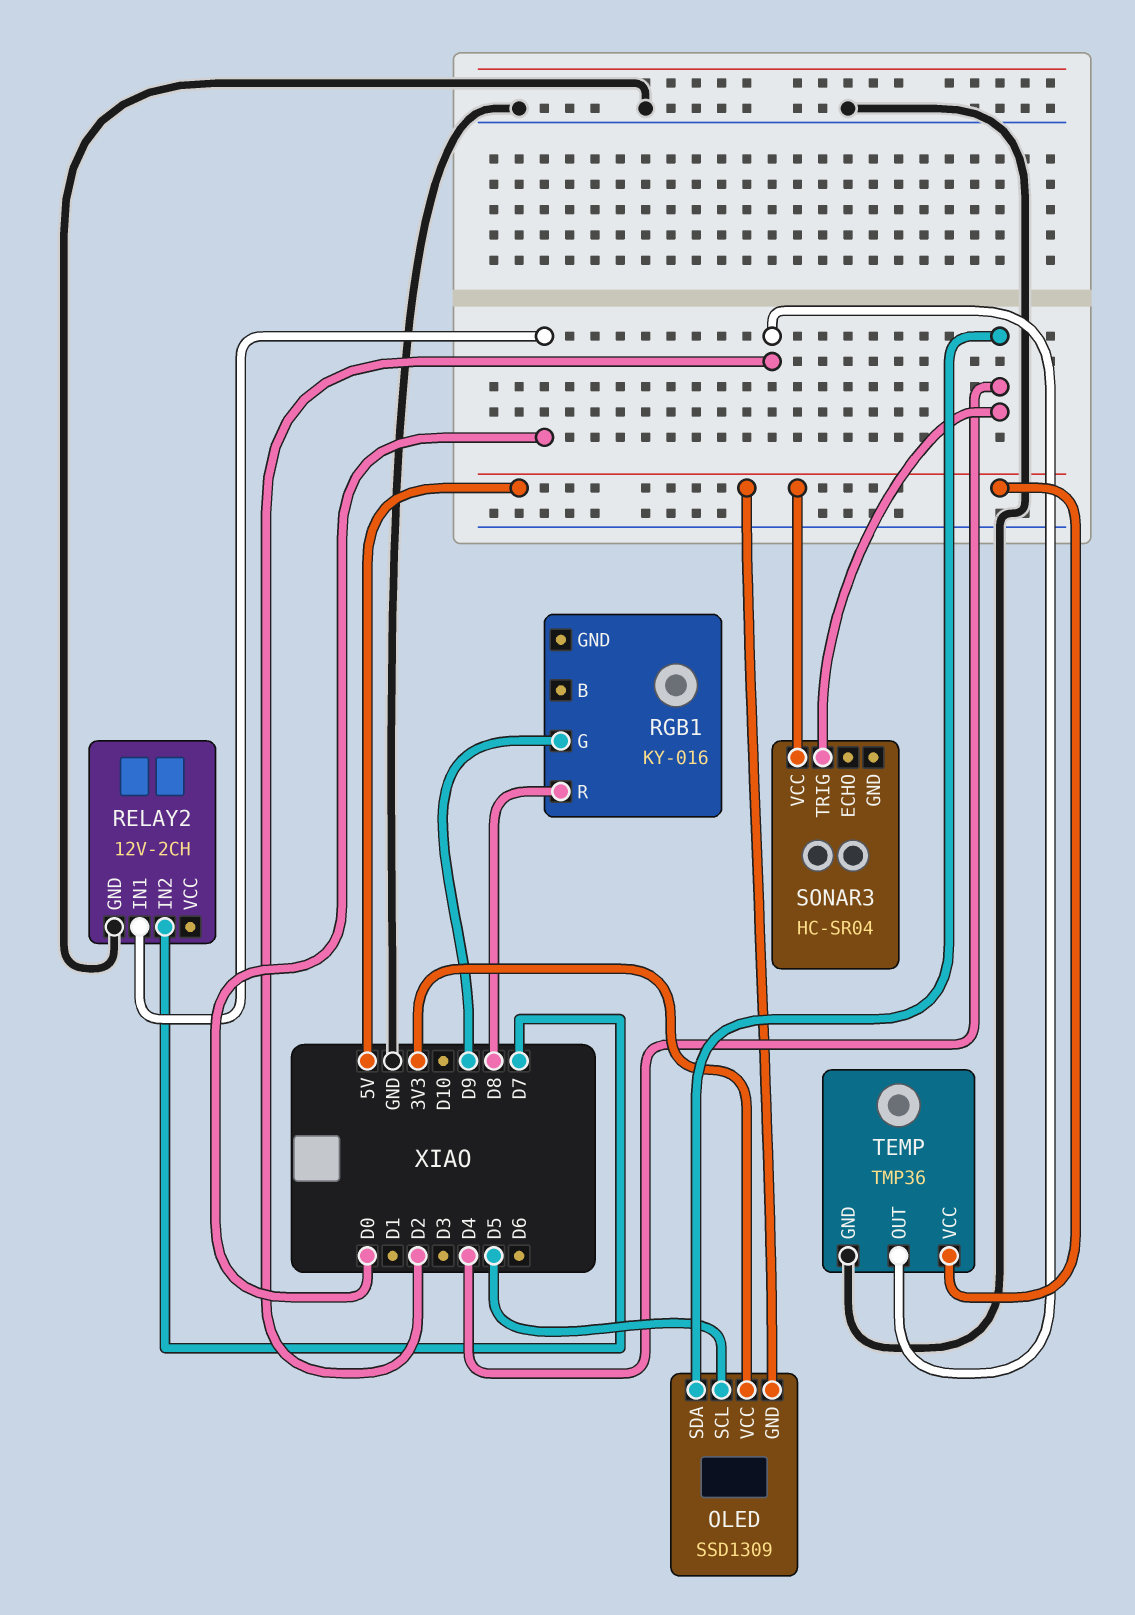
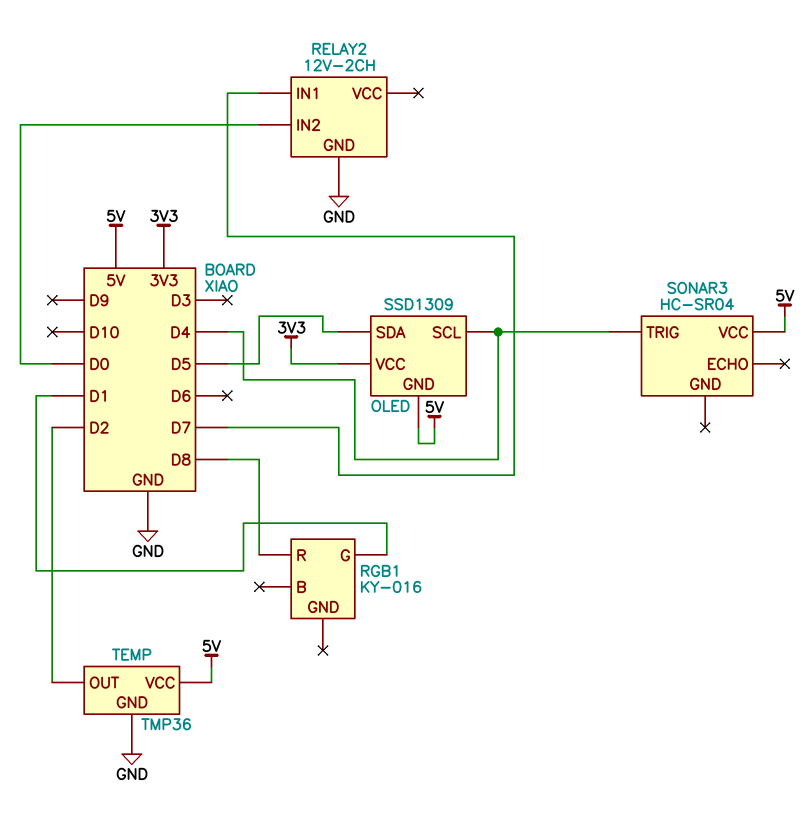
OLED pin SCL: D5 -> D4
OLED pin SDA: D4 -> D5
RELAY2 pin IN1: D0 -> D7
RELAY2 pin IN2: D7 -> D0
RGB1 pin G: D9 -> D1

